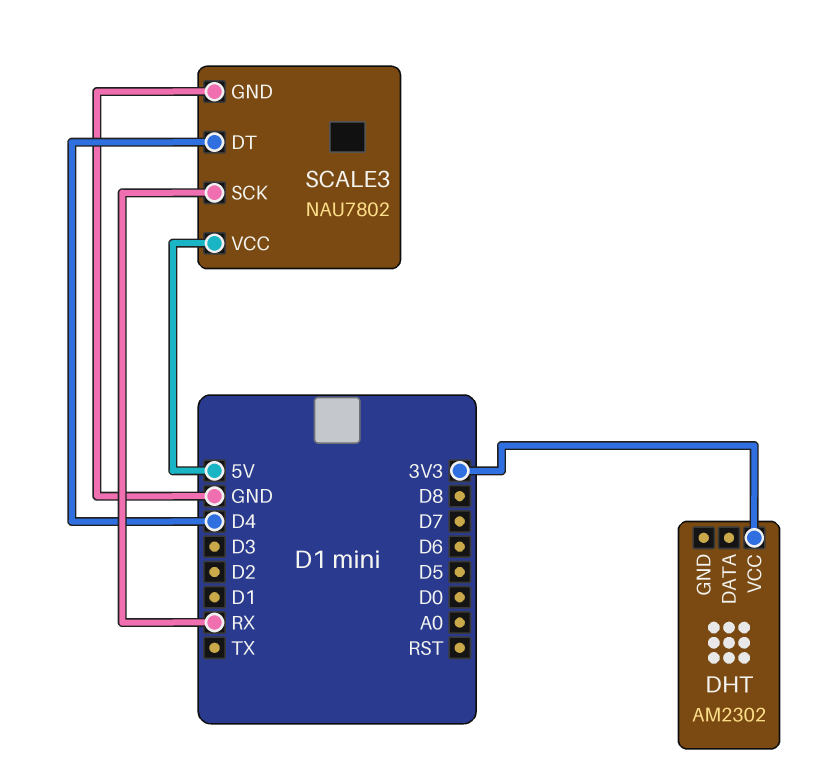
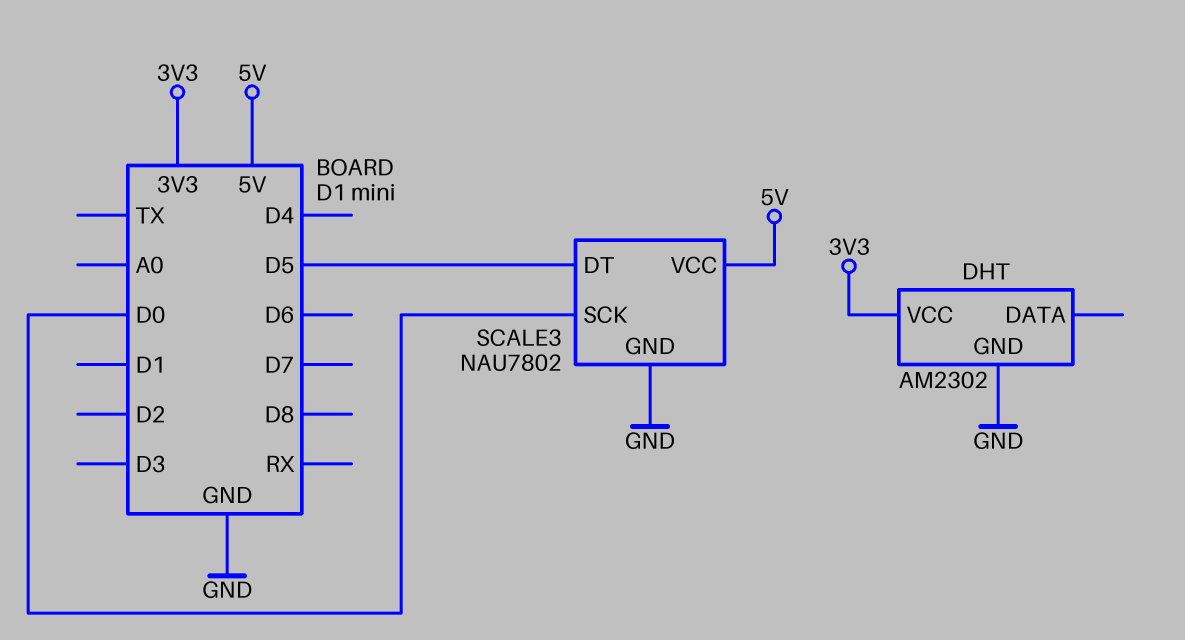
DHT pin GND: none -> GND
SCALE3 pin DT: D4 -> D5
SCALE3 pin SCK: RX -> D0

